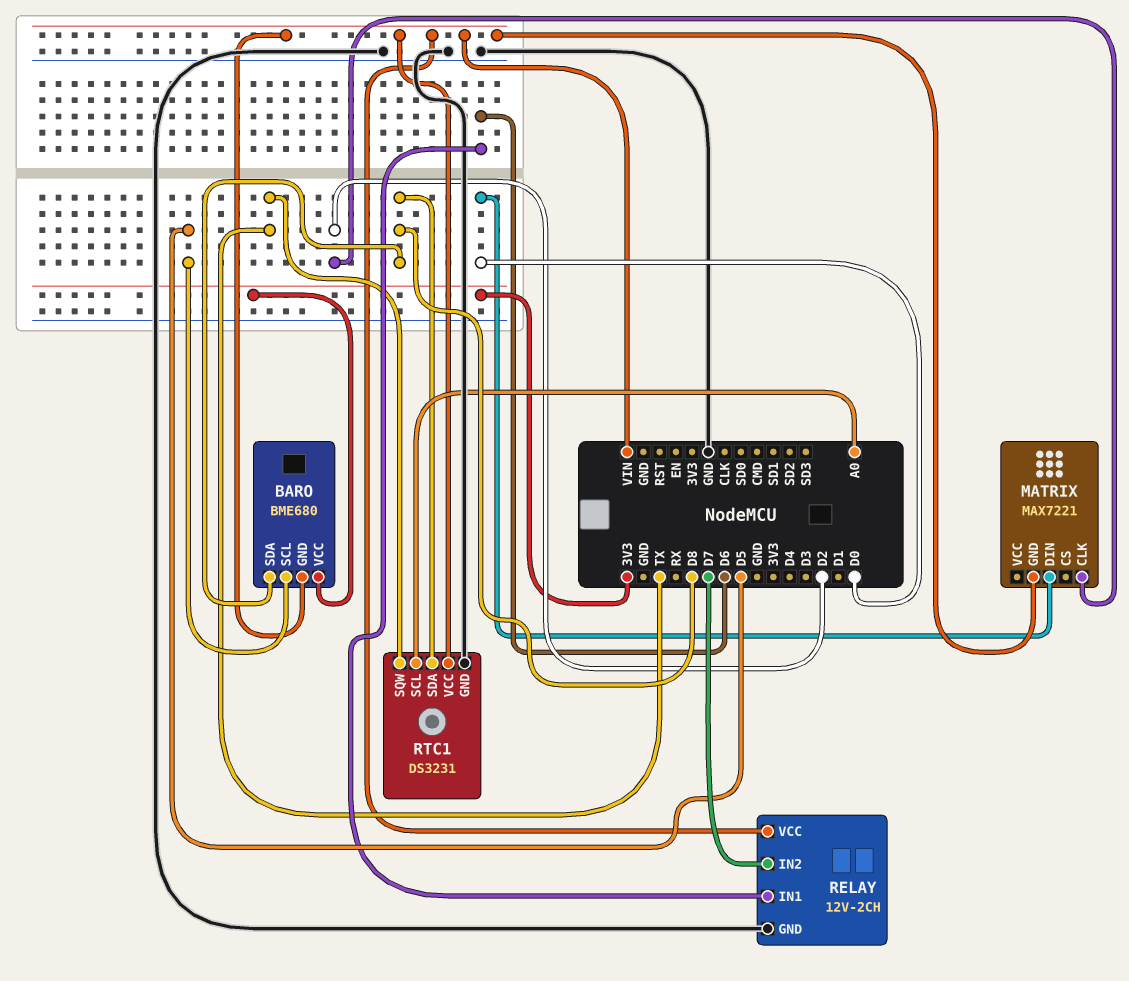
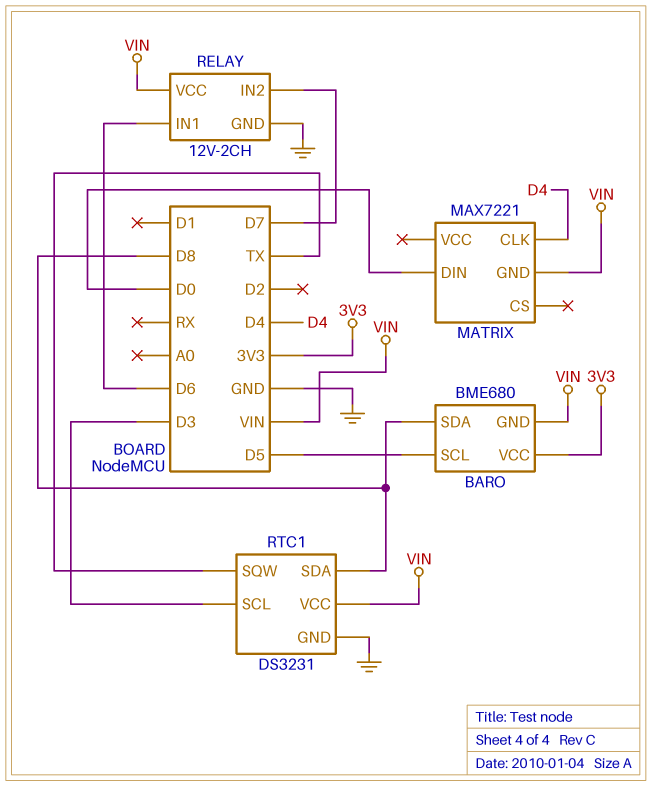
MATRIX pin CLK: D2 -> D4
RTC1 pin SCL: A0 -> D3

